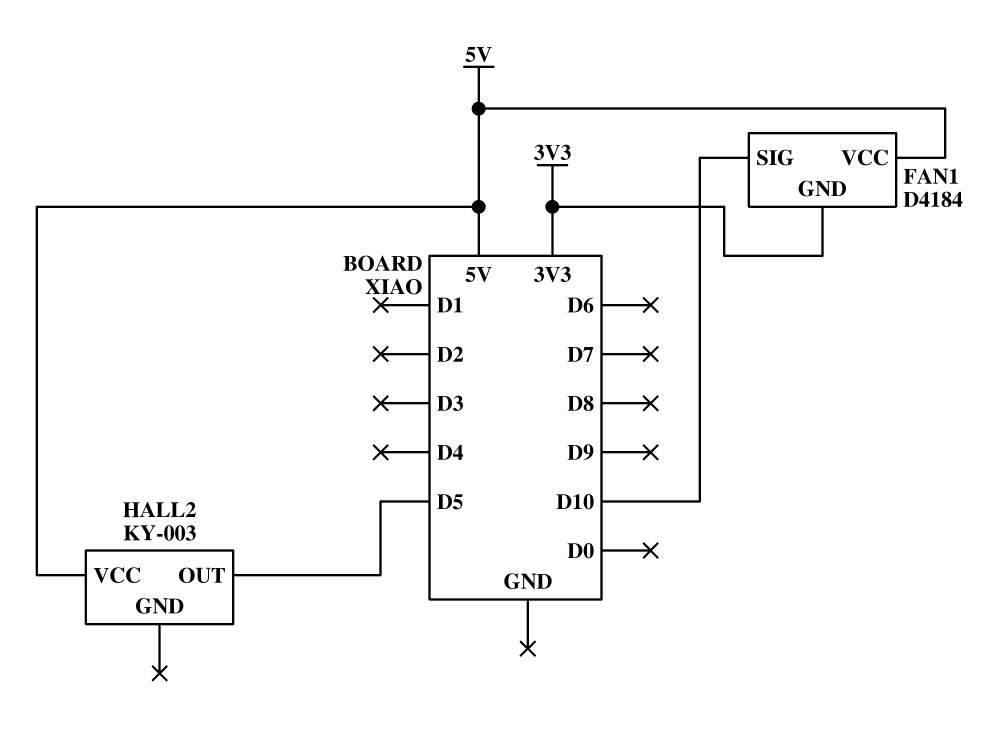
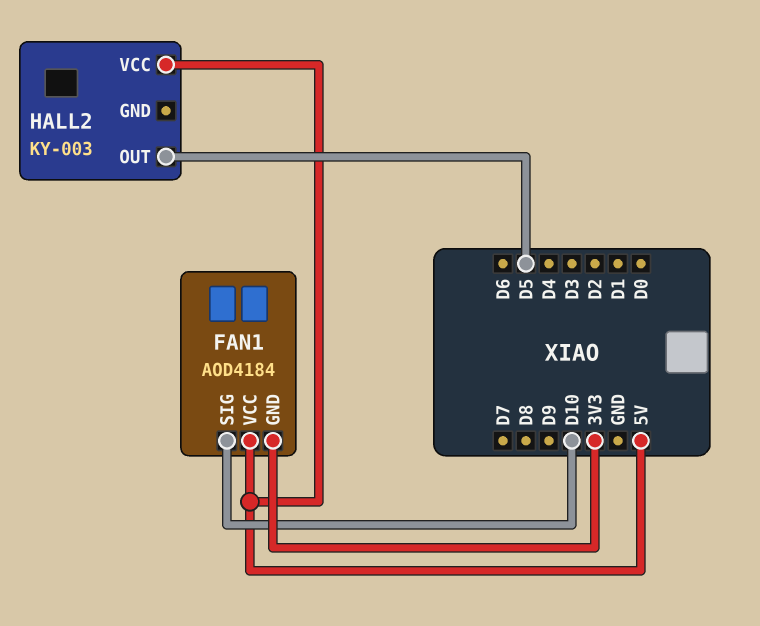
FAN1: D4184 -> AOD4184

